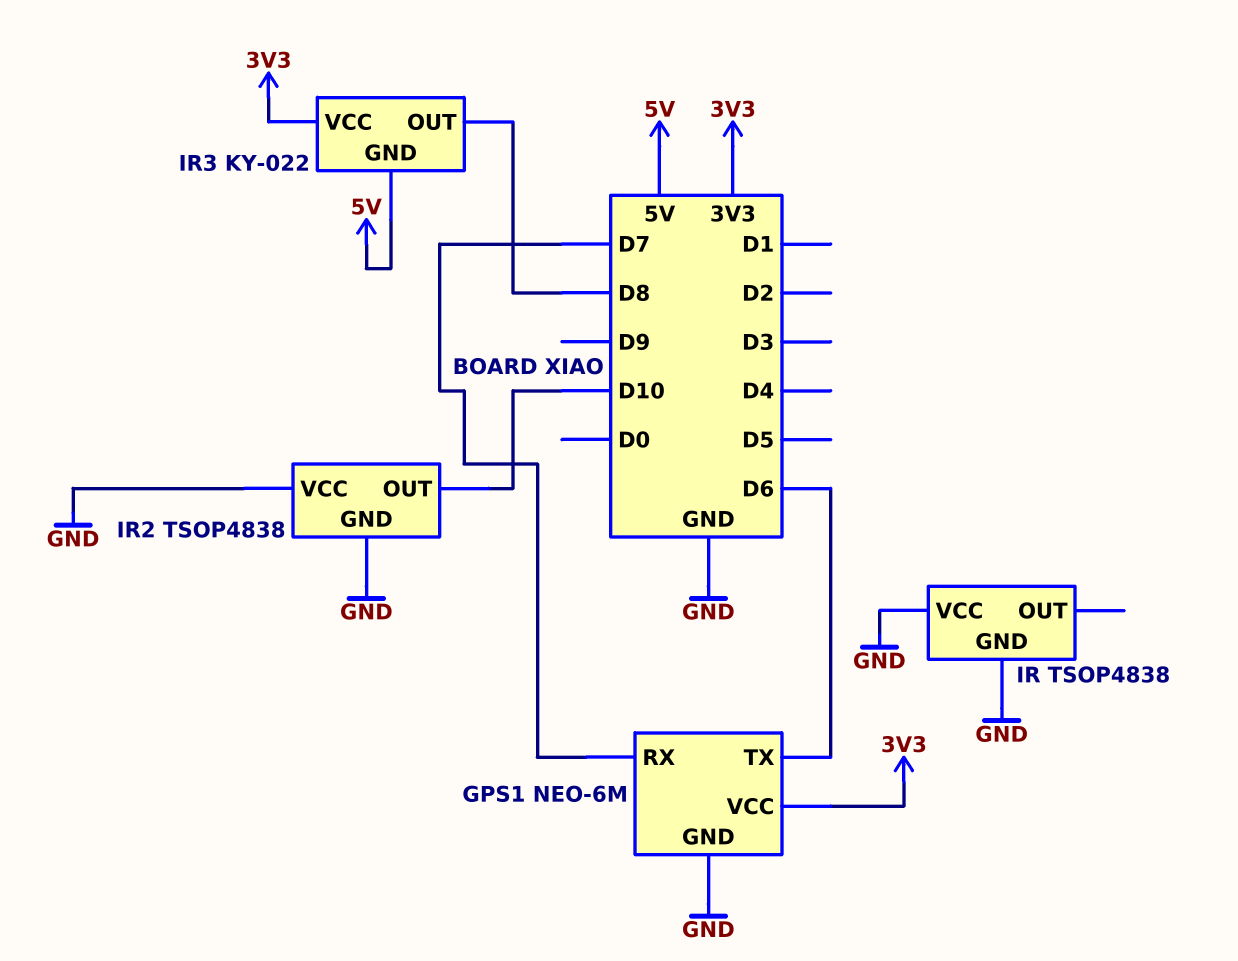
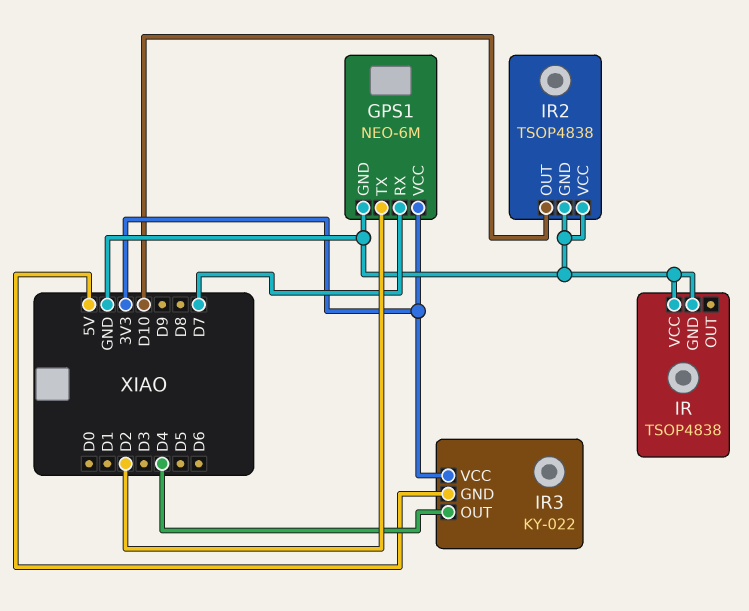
GPS1 pin TX: D6 -> D2
IR3 pin OUT: D8 -> D4

